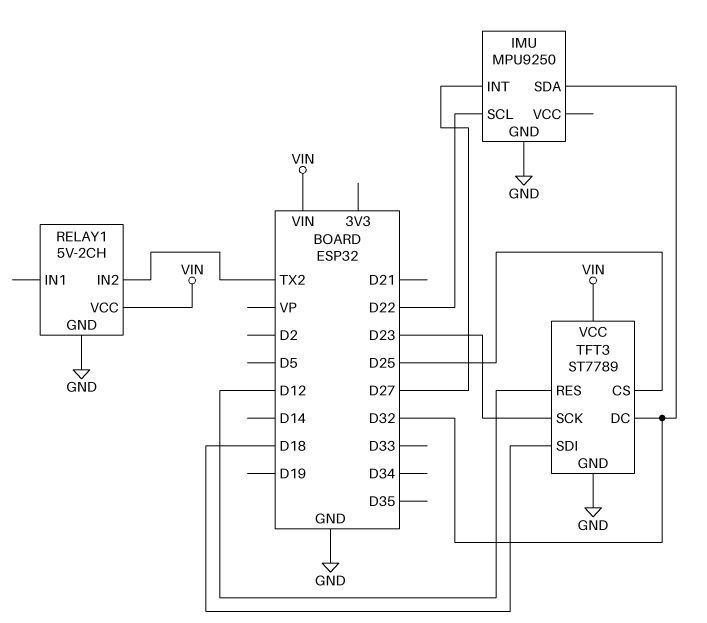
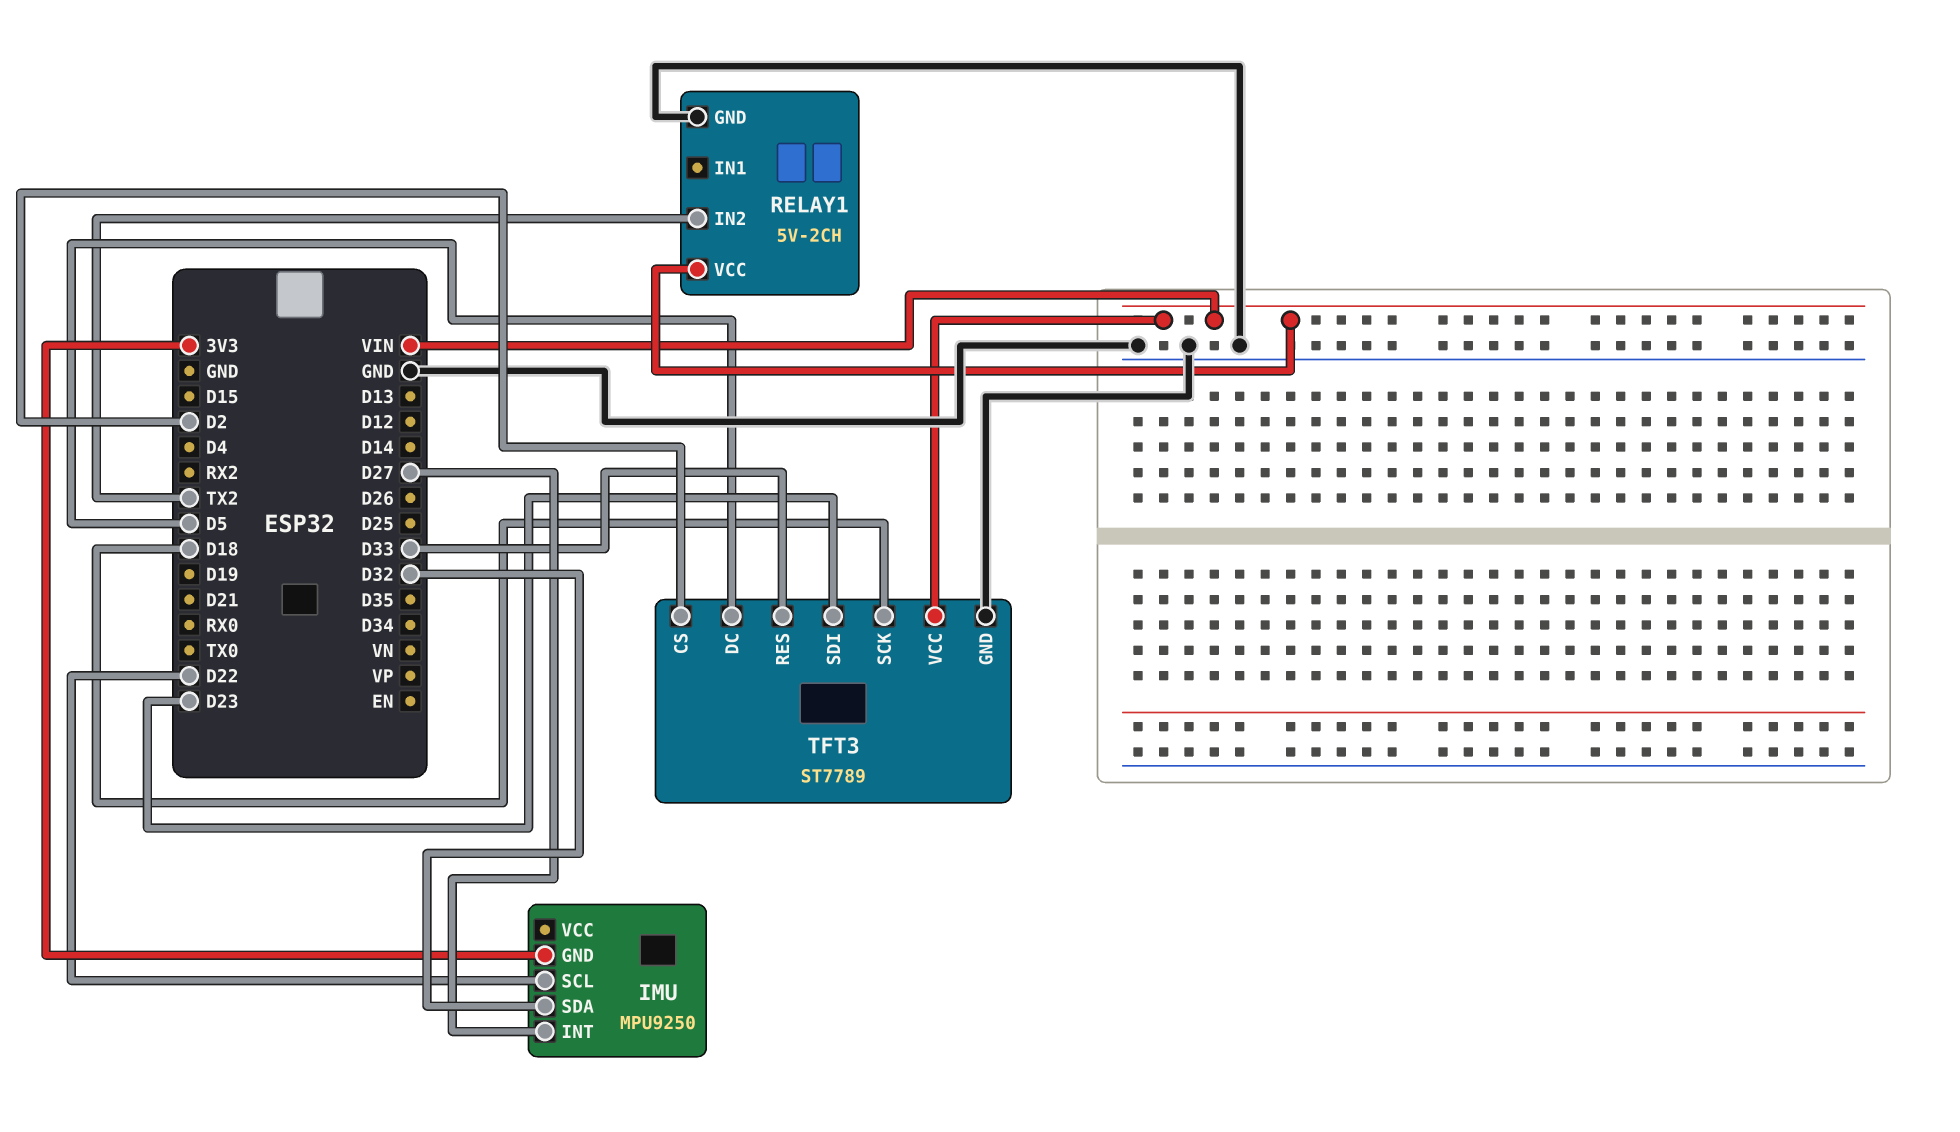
IMU pin GND: GND -> 3V3
TFT3 pin CS: D25 -> D2
TFT3 pin DC: D32 -> D5
TFT3 pin RES: D12 -> D33
TFT3 pin SCK: D23 -> D18
TFT3 pin SDI: D18 -> D23

